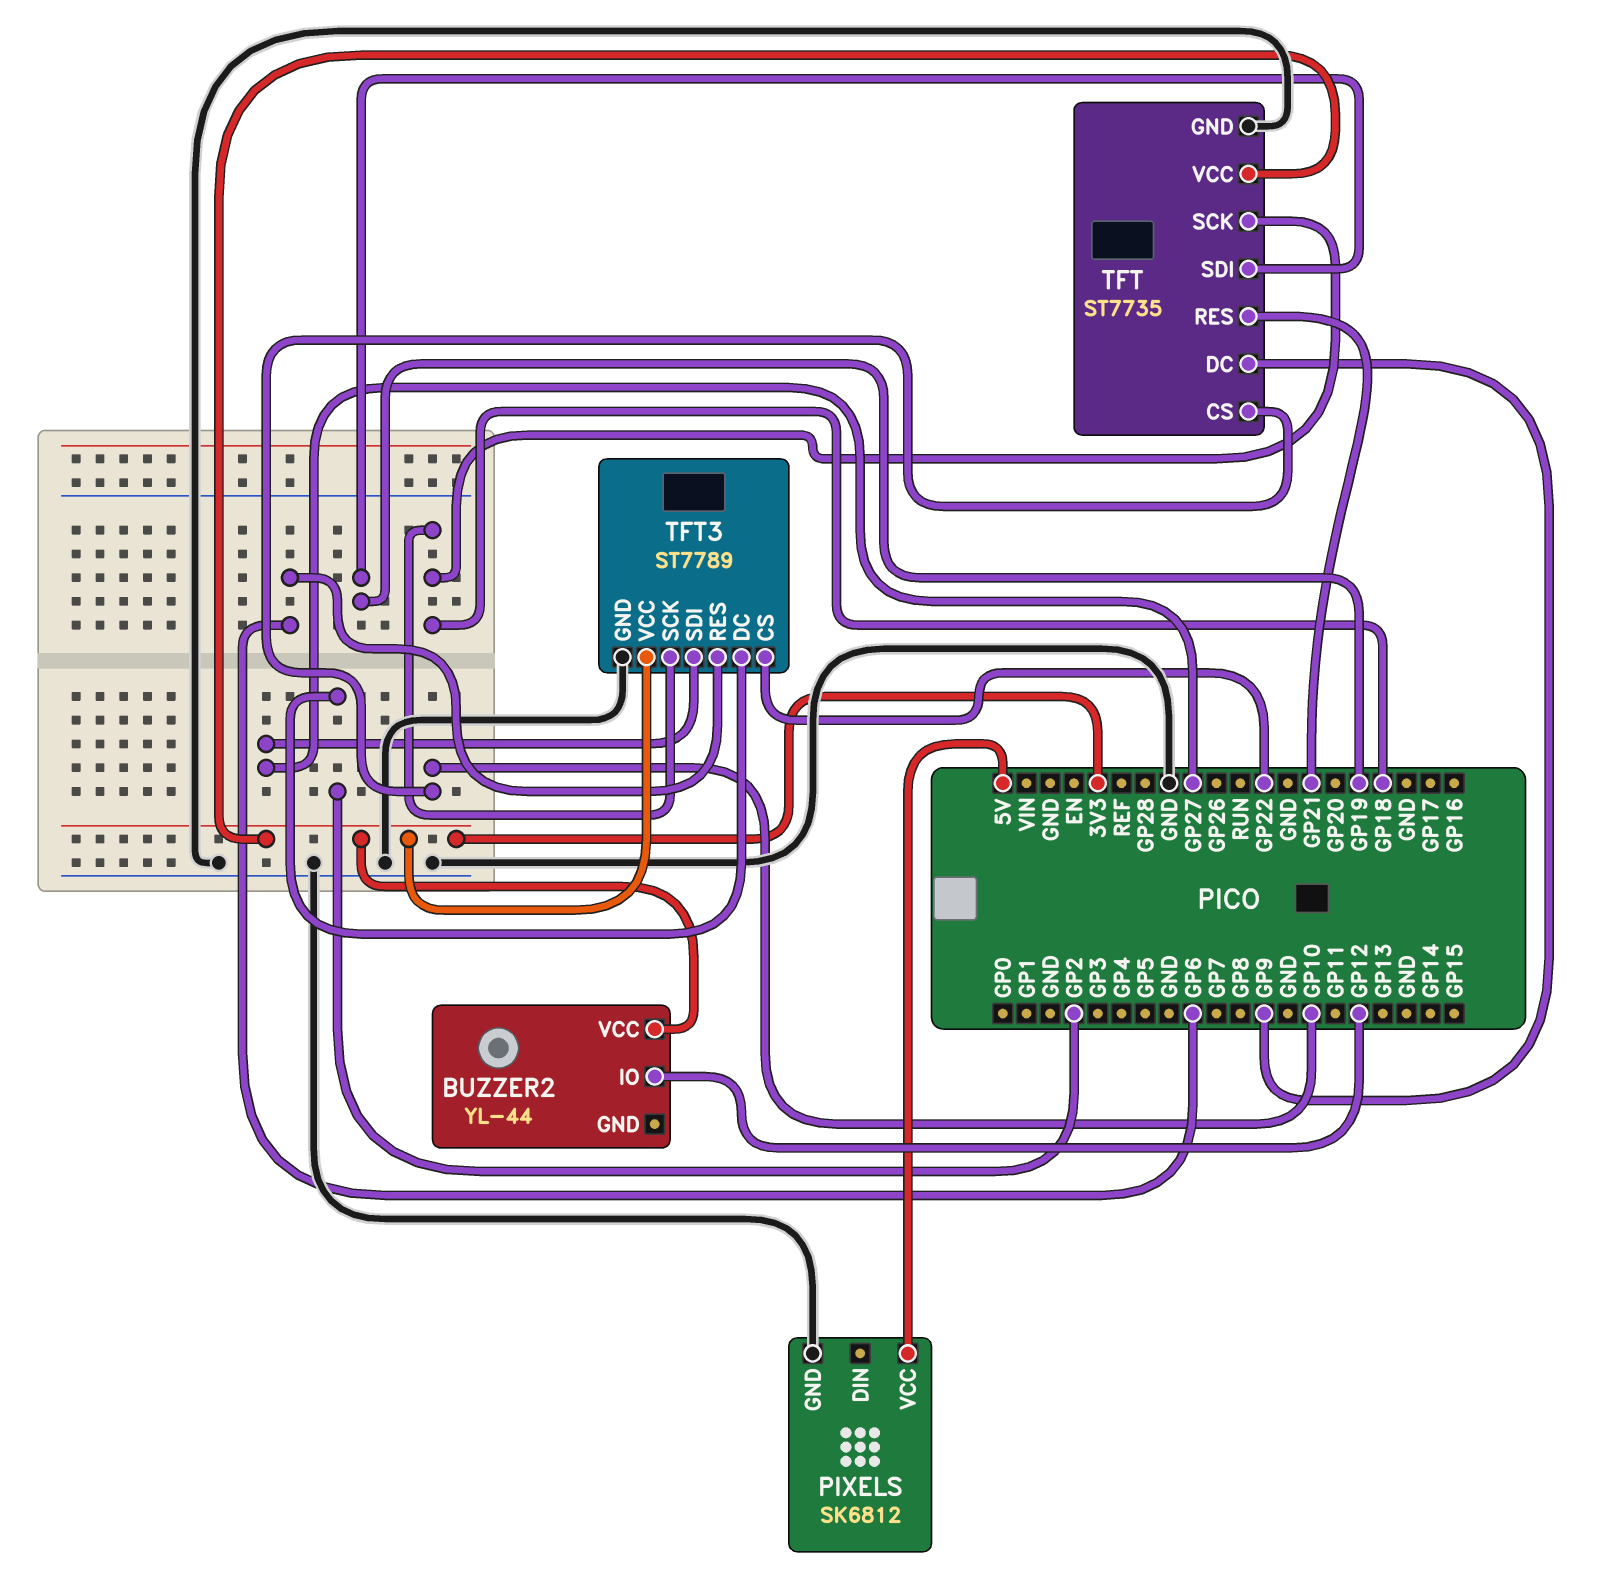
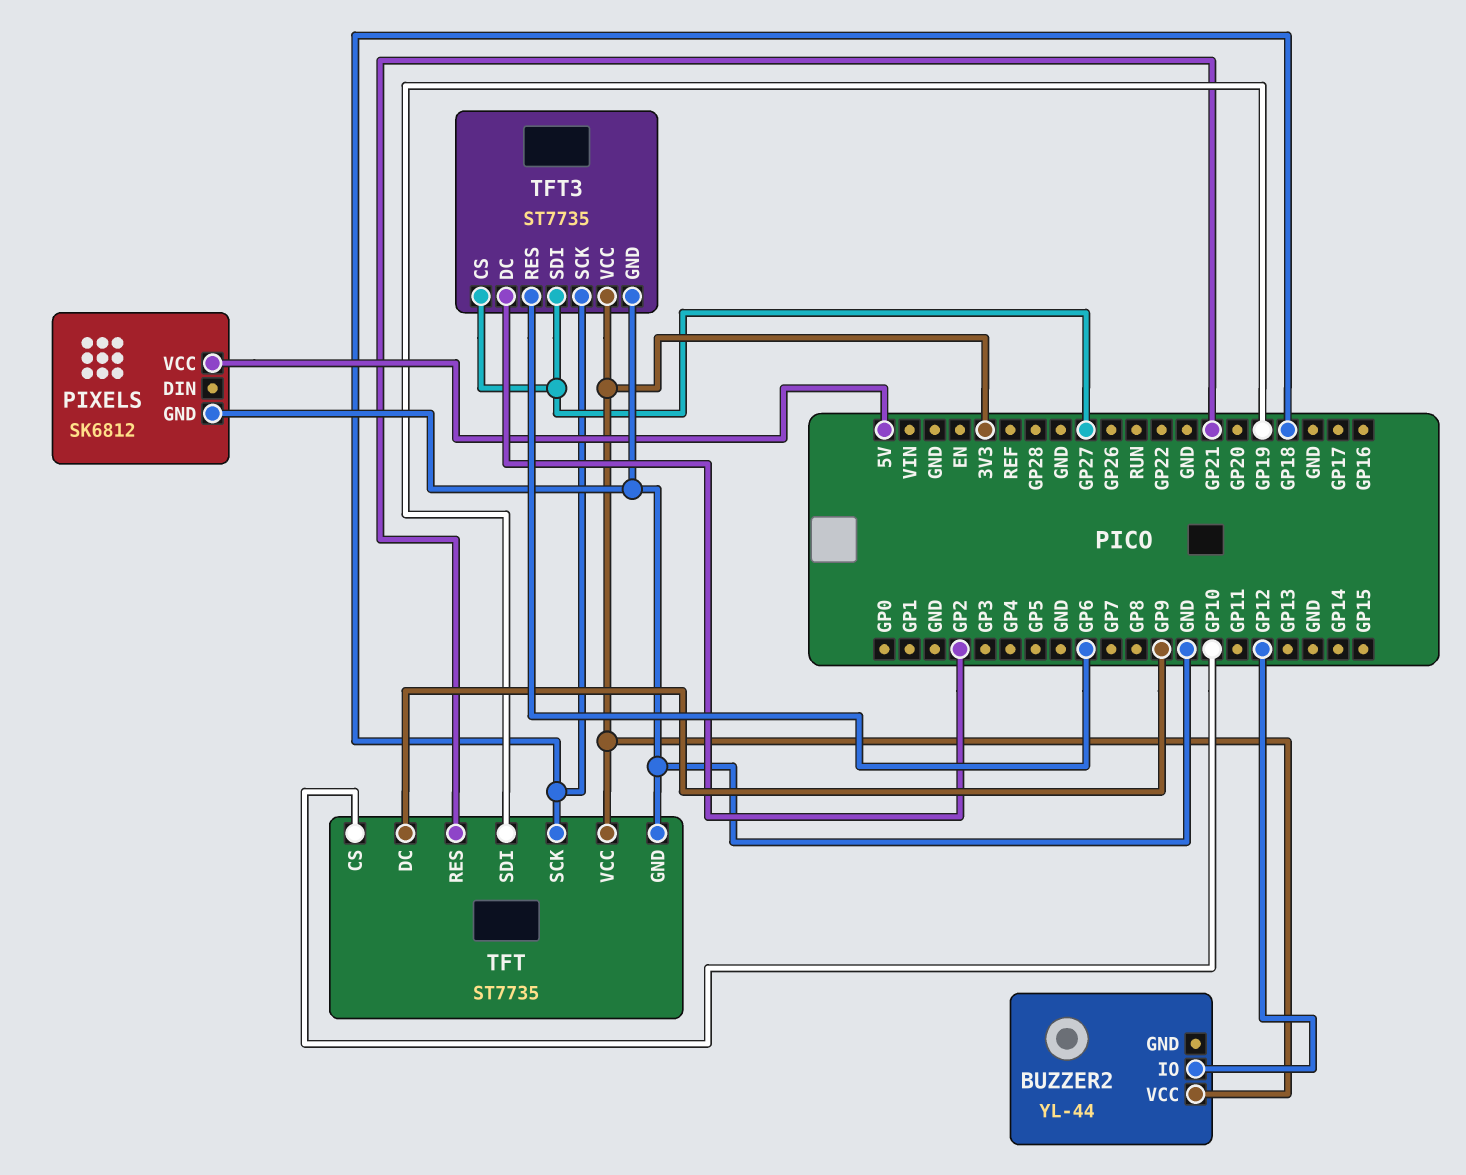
TFT3: ST7789 -> ST7735
TFT3 pin CS: GP22 -> GP27

